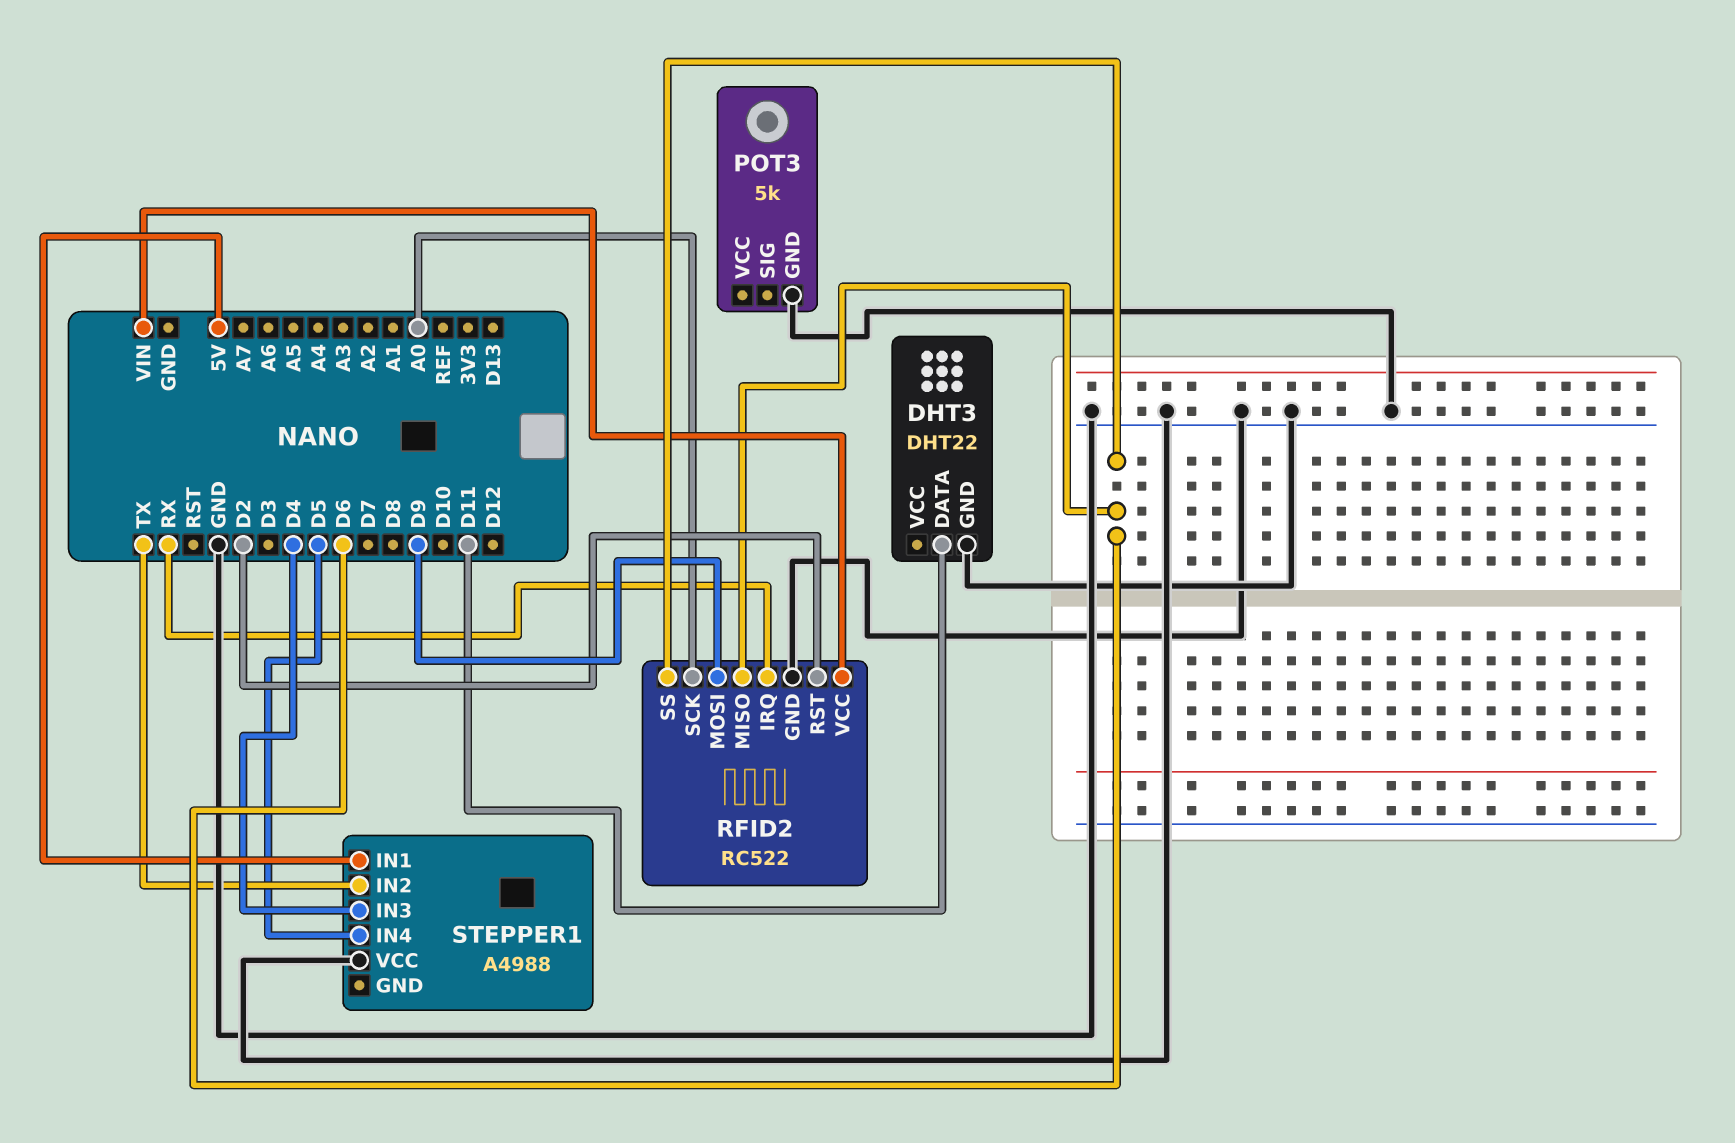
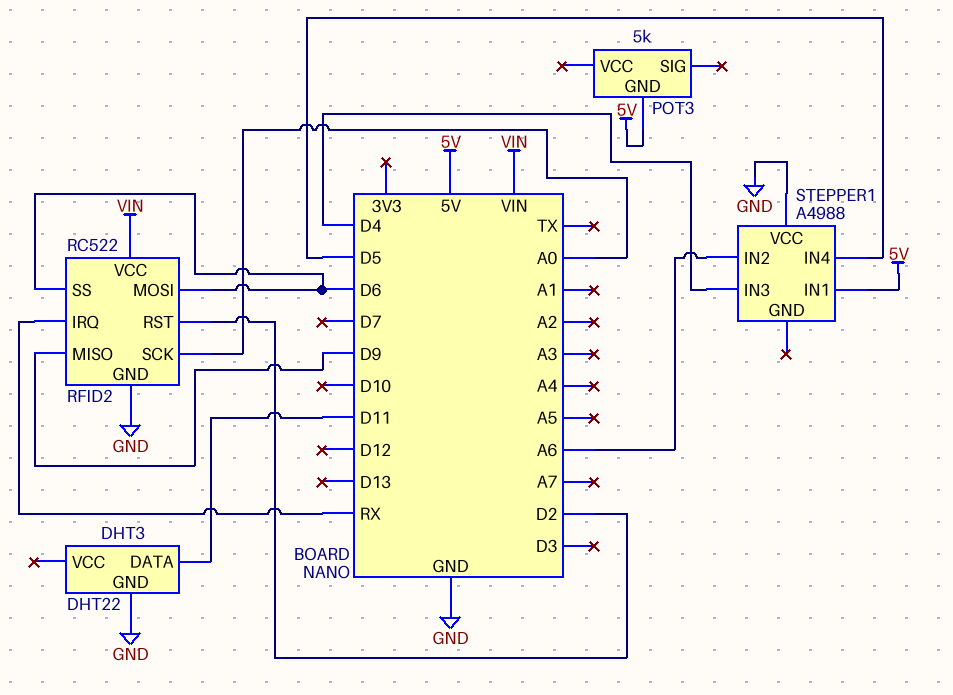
POT3 pin GND: GND -> 5V
RFID2 pin MISO: D6 -> D9
RFID2 pin MOSI: D9 -> D6
STEPPER1 pin IN2: TX -> A6

